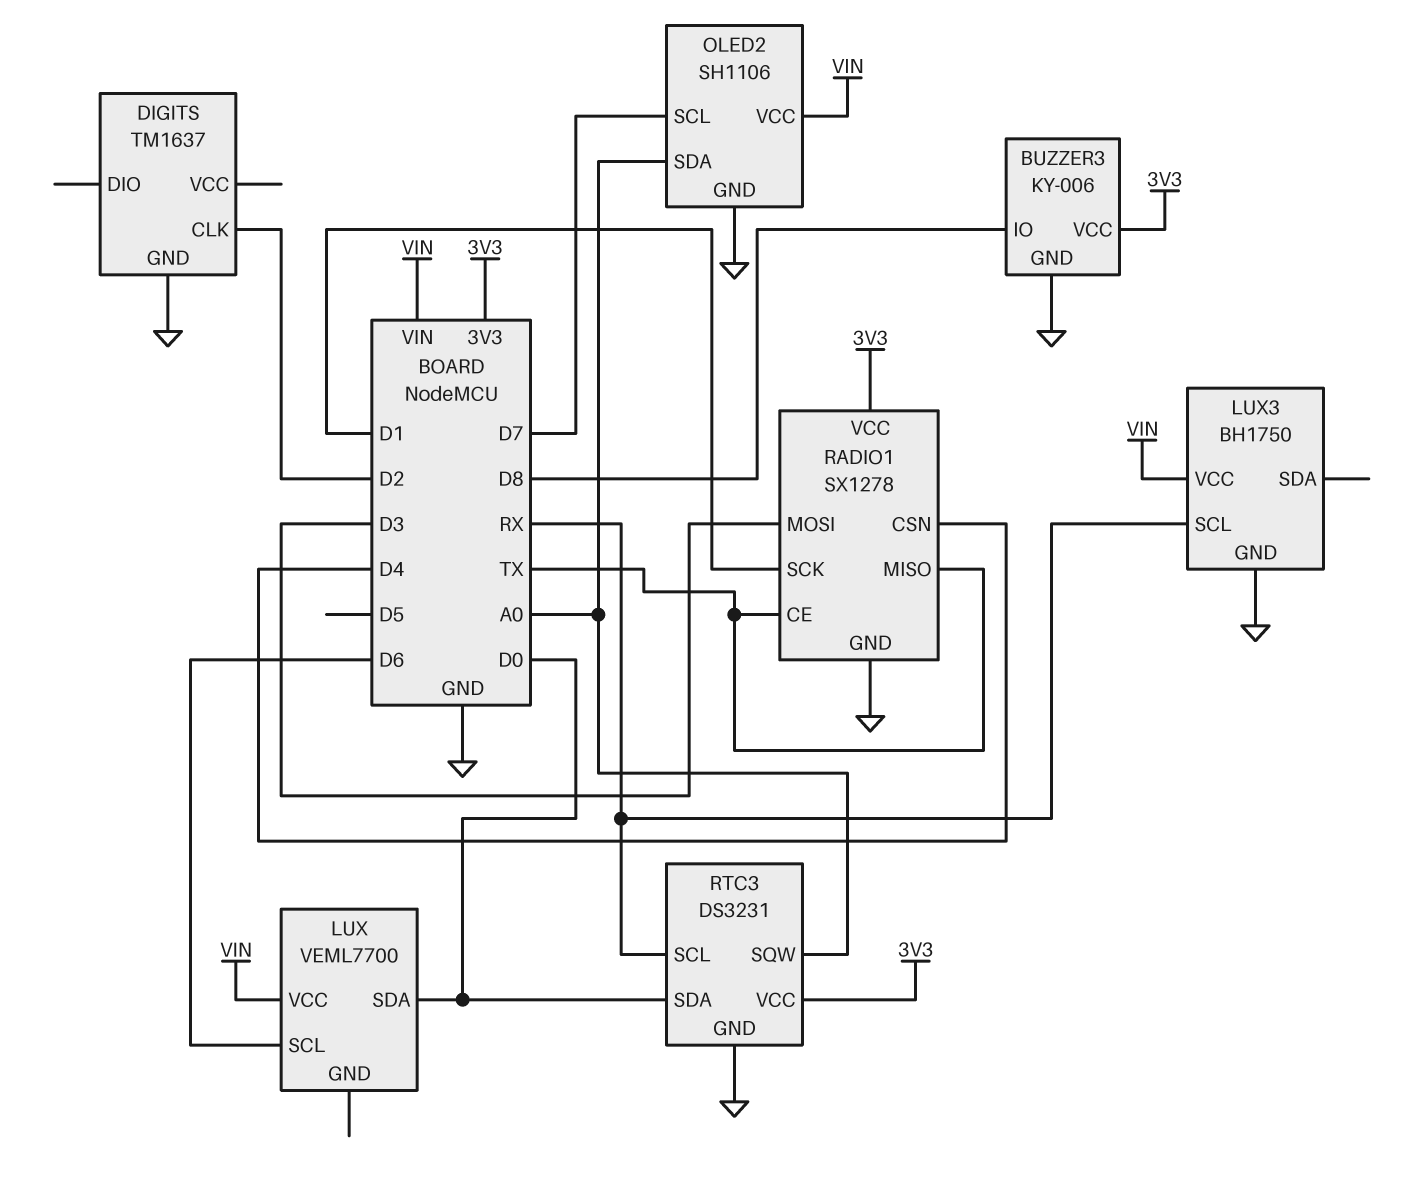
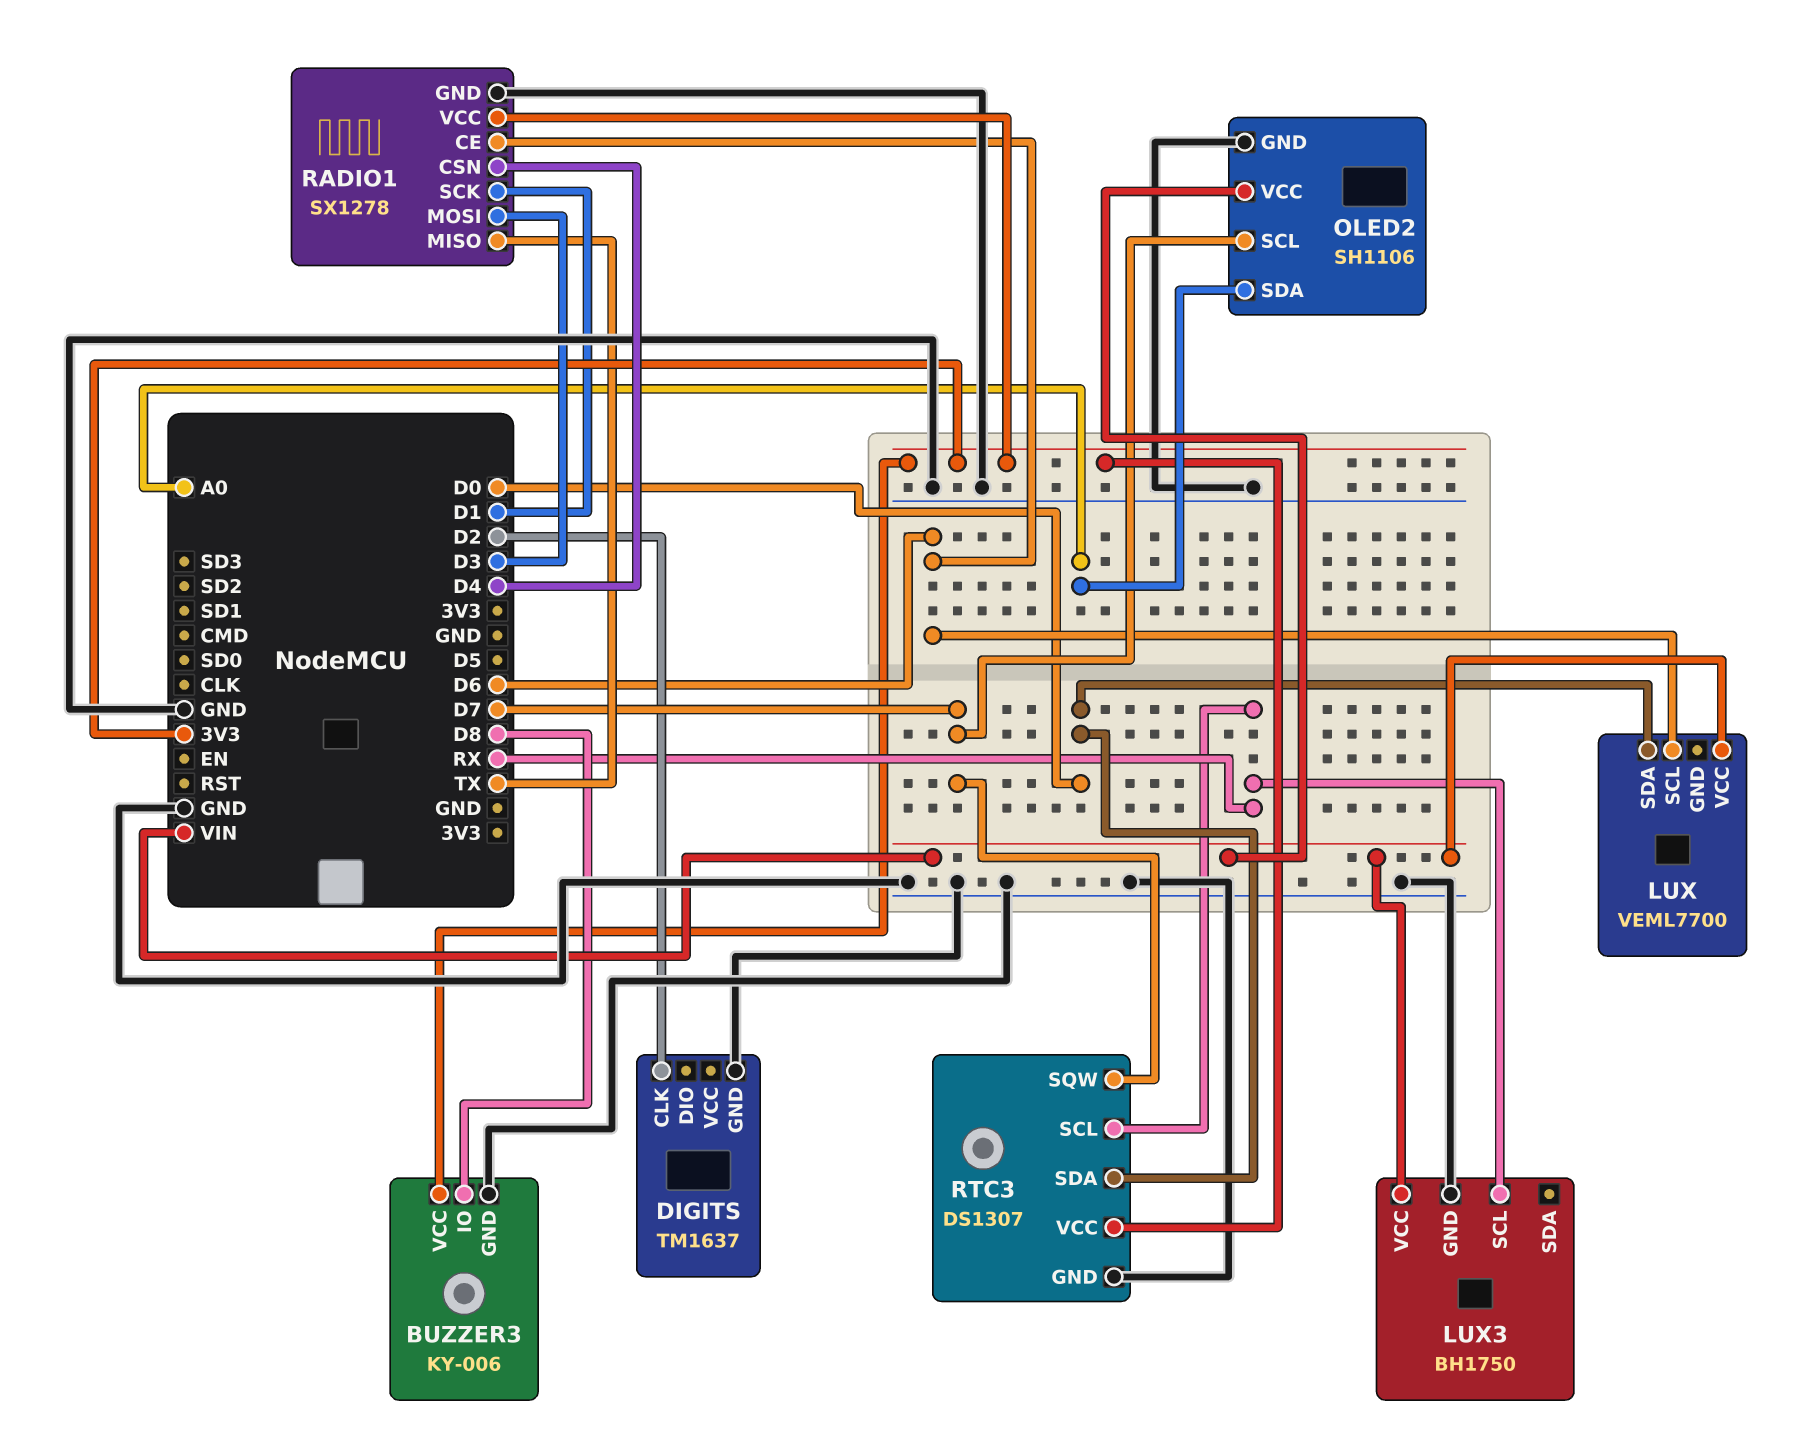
RADIO1 pin CE: TX -> D6
RTC3: DS3231 -> DS1307
RTC3 pin SQW: A0 -> D7

